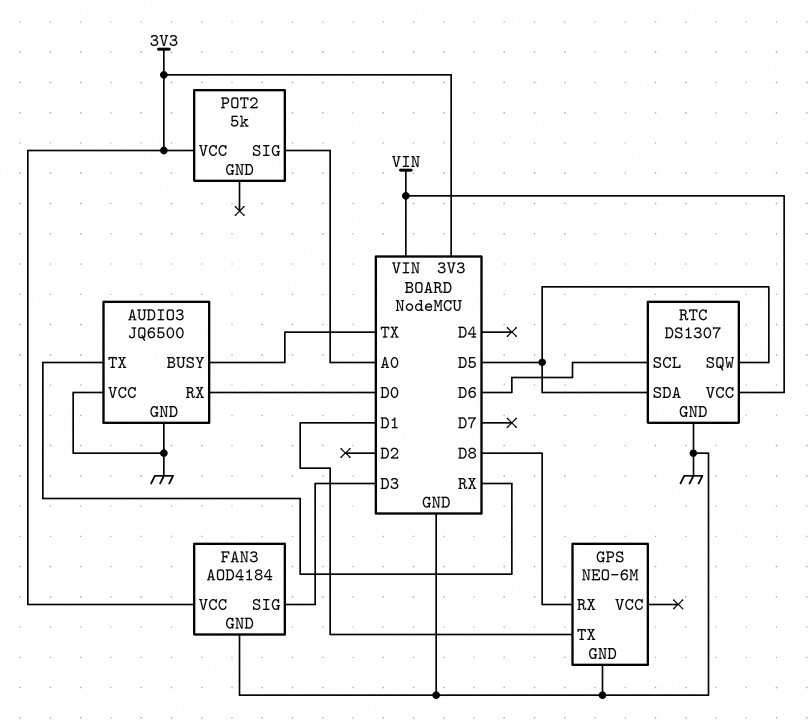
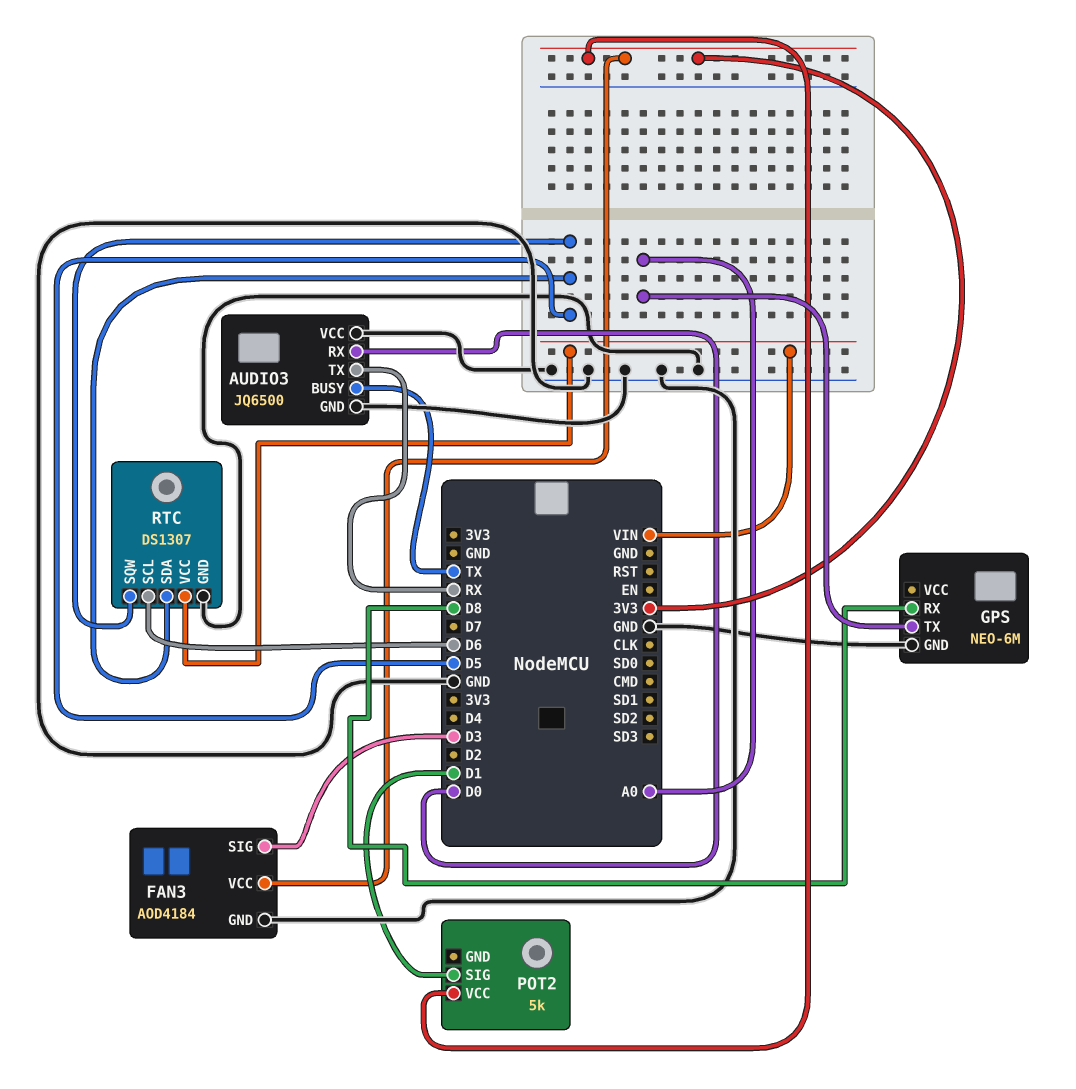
GPS pin TX: D1 -> A0
POT2 pin SIG: A0 -> D1

